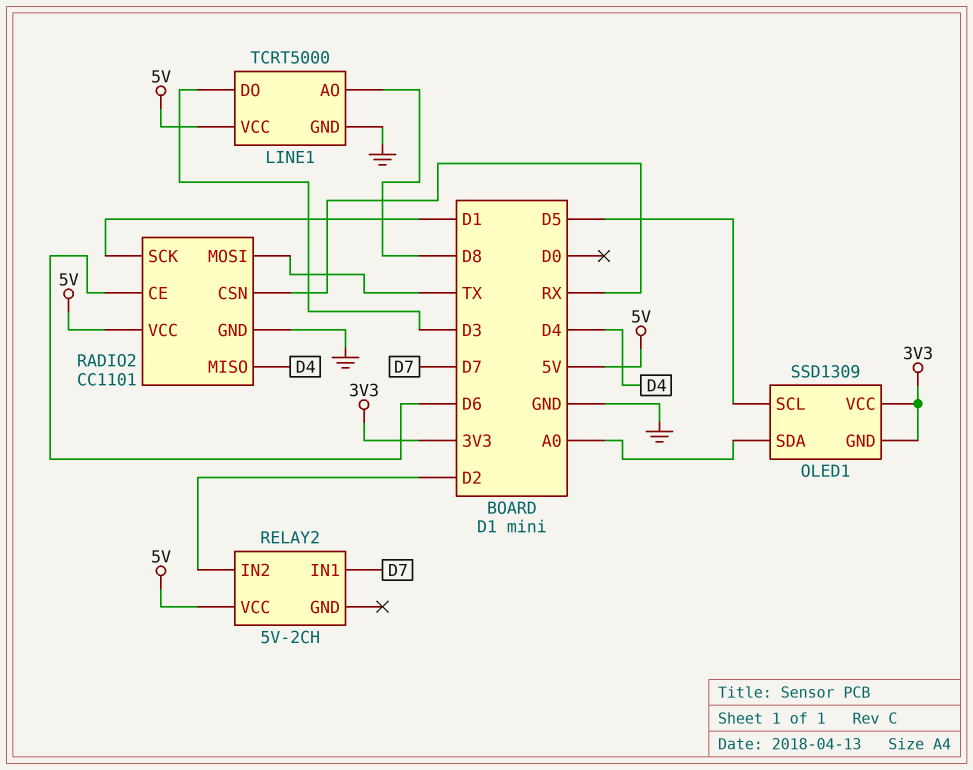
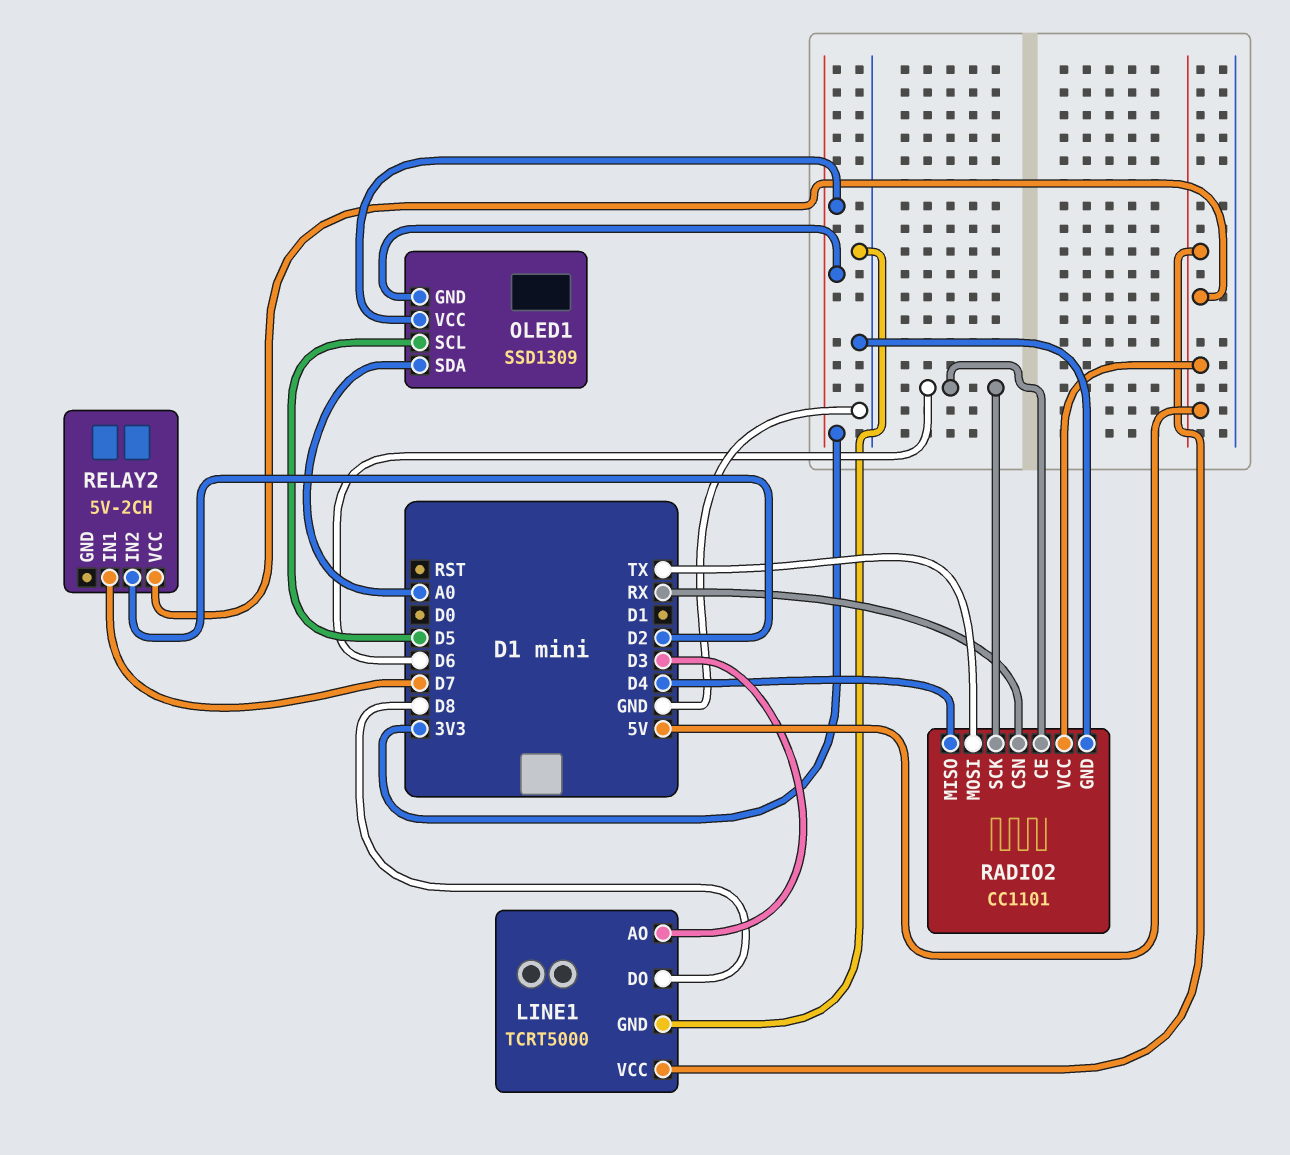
LINE1 pin AO: D8 -> D3
LINE1 pin DO: D3 -> D8
RADIO2 pin SCK: D1 -> D6

